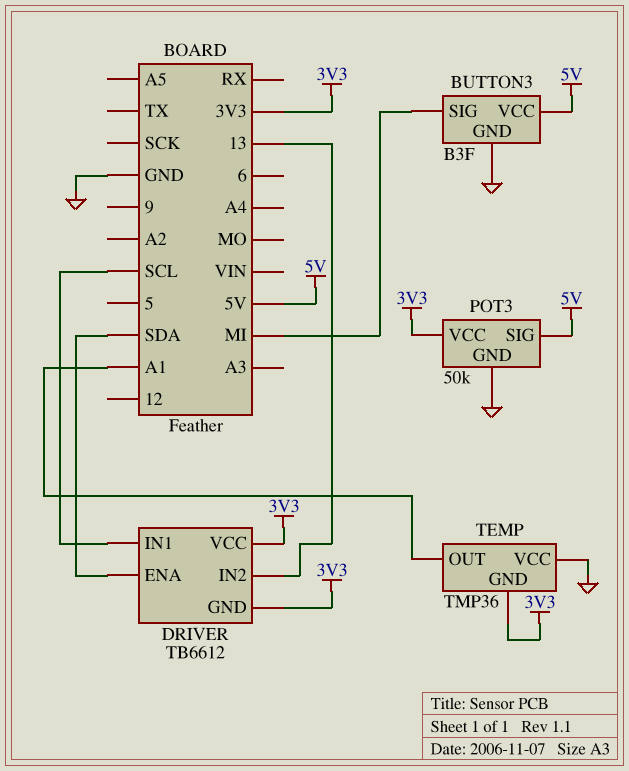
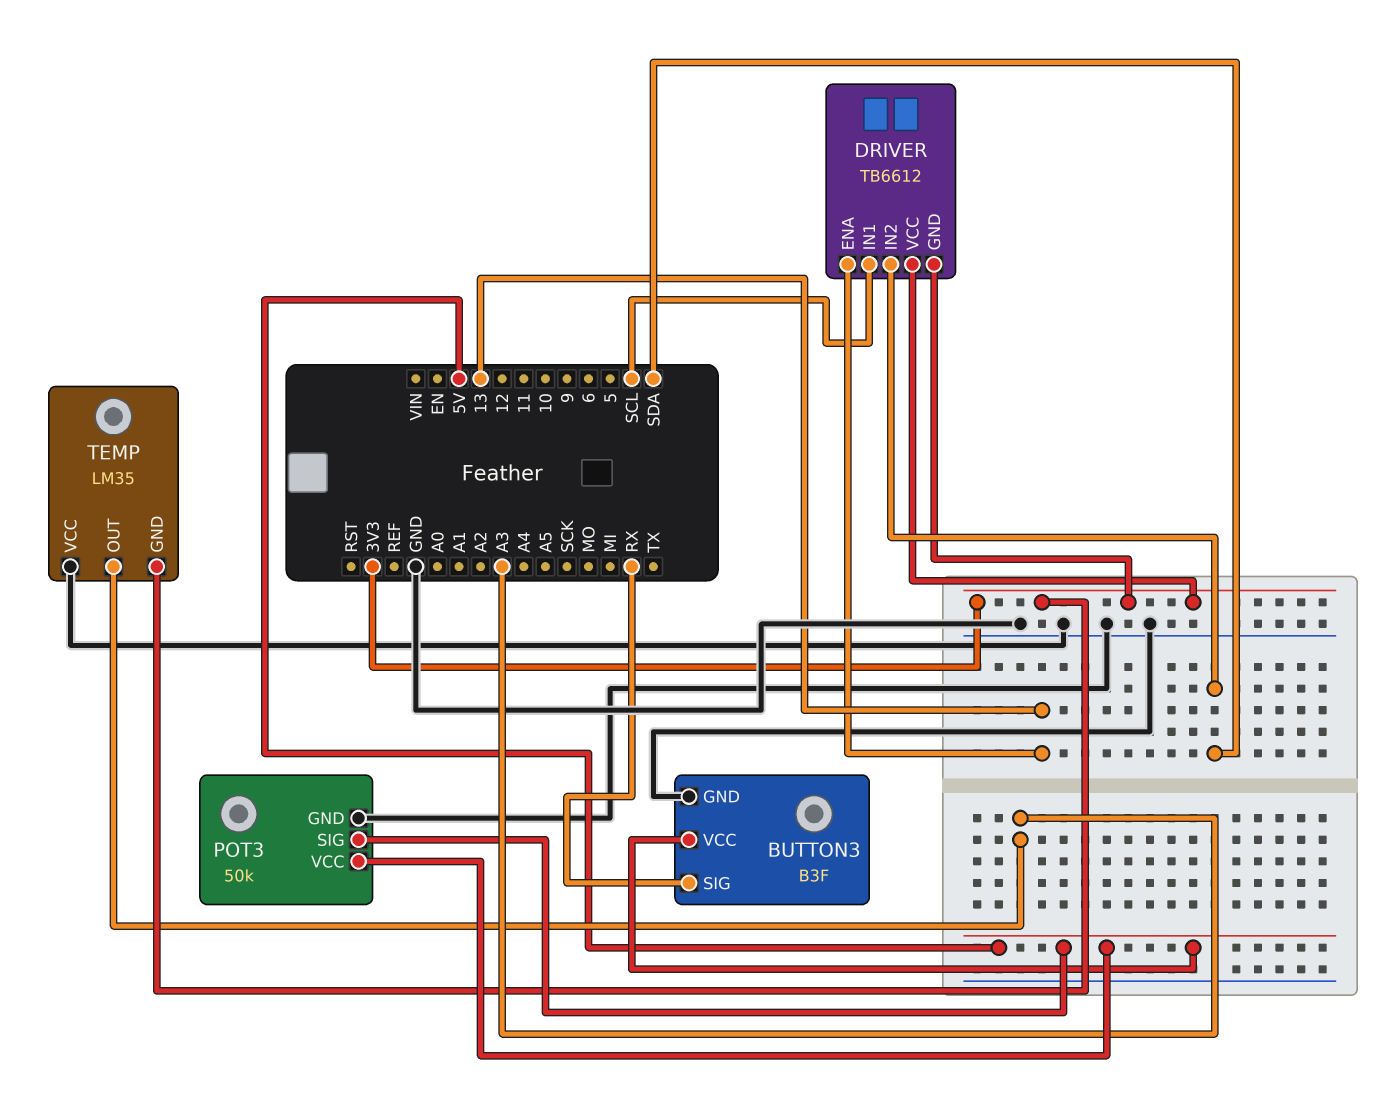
BUTTON3 pin SIG: MI -> RX
DRIVER pin ENA: SDA -> 13
DRIVER pin IN2: 13 -> SDA
POT3 pin VCC: 3V3 -> 5V
TEMP: TMP36 -> LM35
TEMP pin OUT: A1 -> A3

